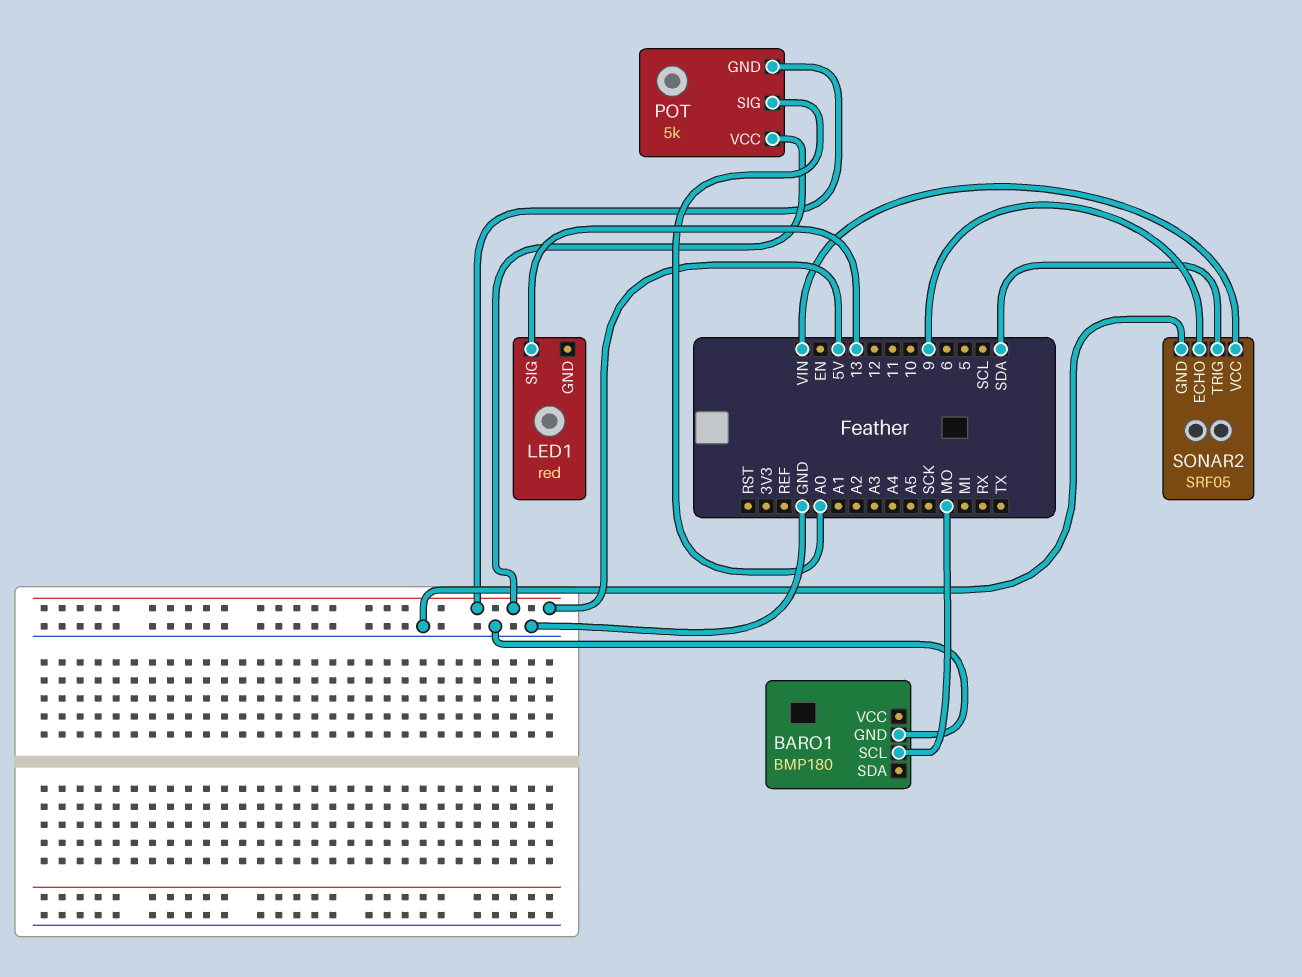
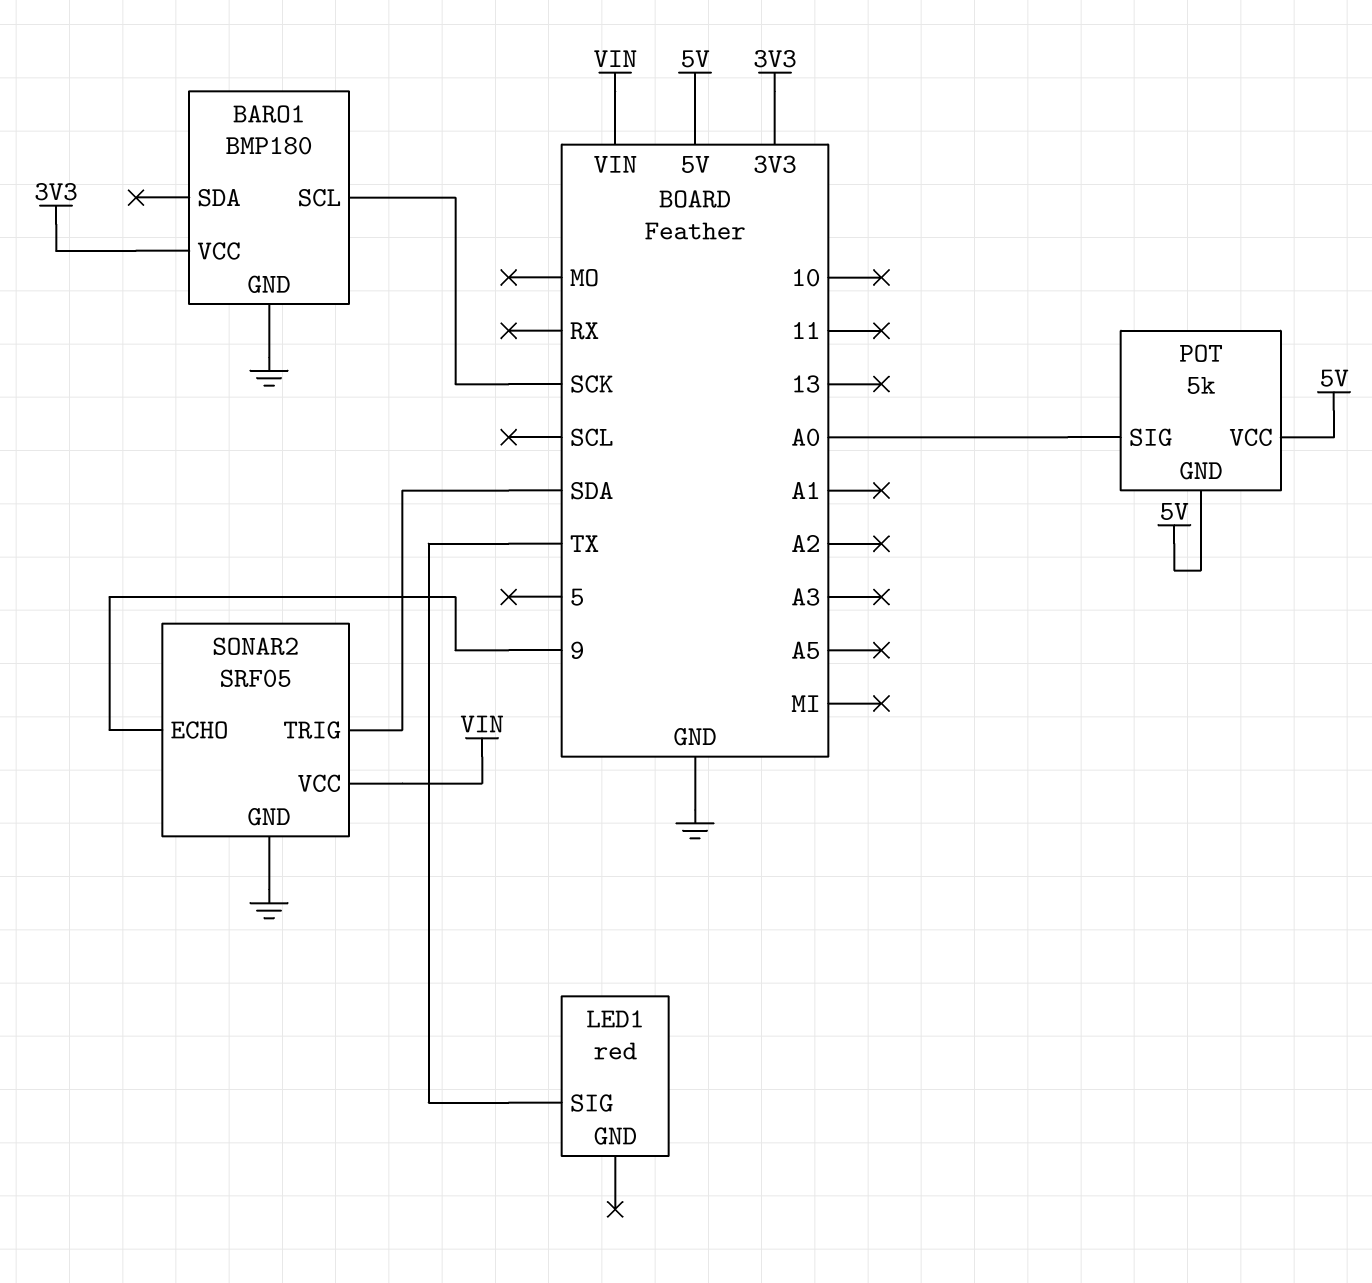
BARO1 pin SCL: MO -> SCK
BARO1 pin VCC: none -> 3V3
LED1 pin SIG: 13 -> TX

